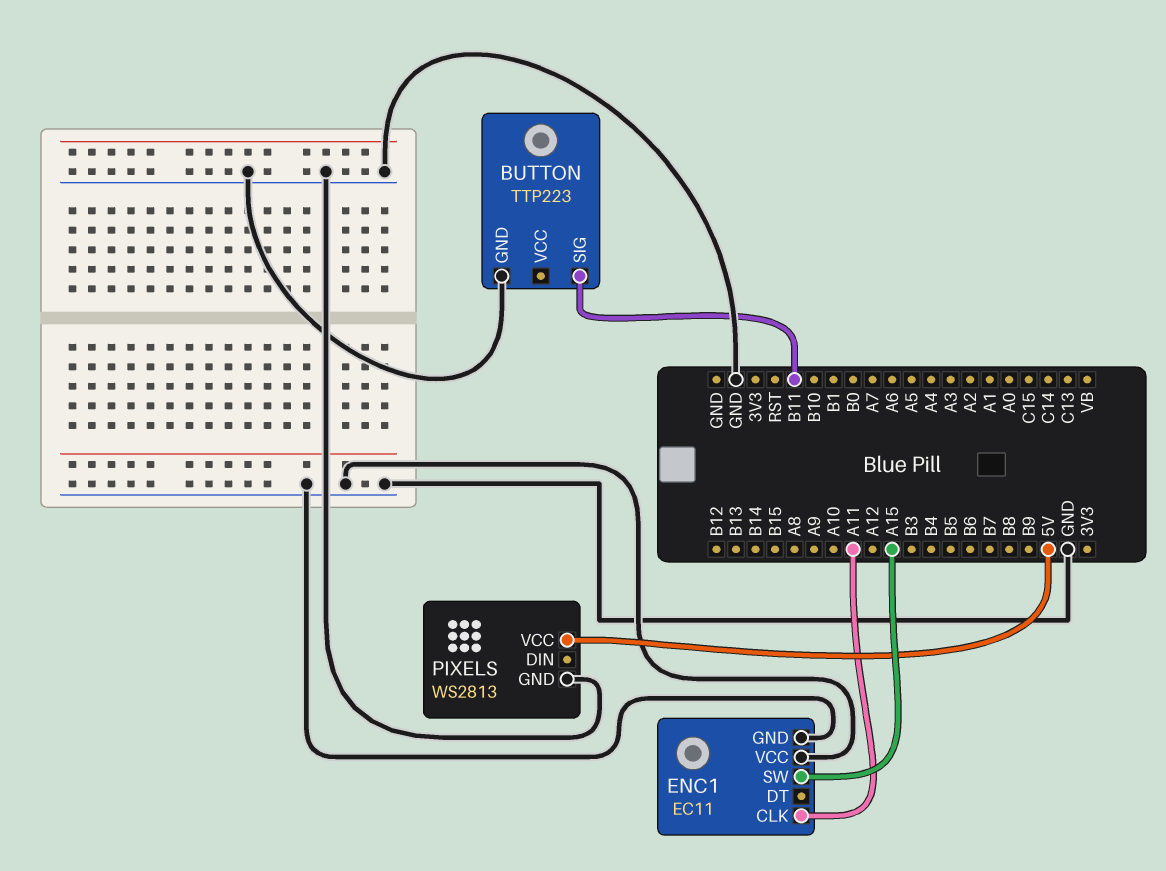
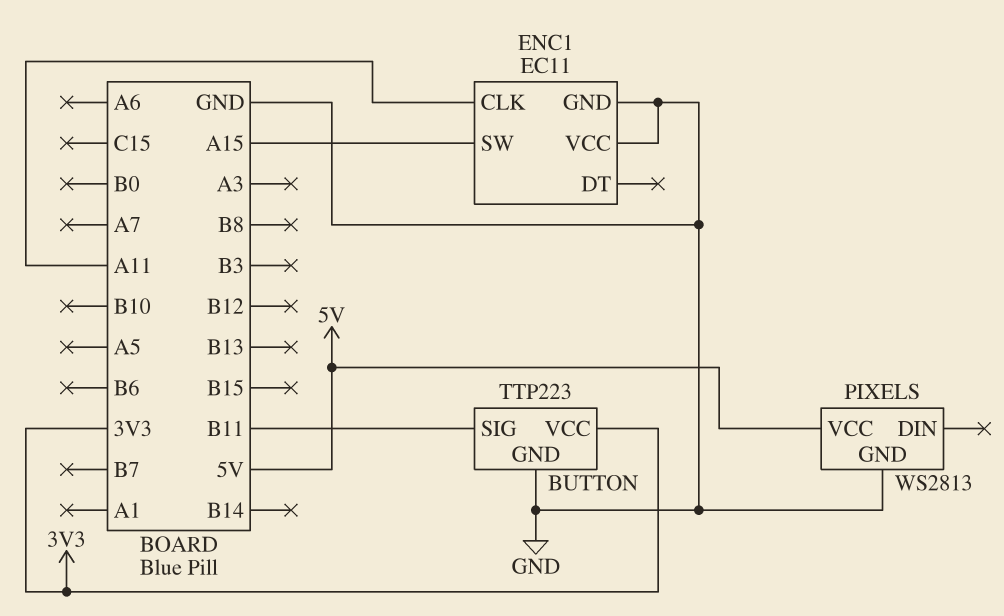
BUTTON pin VCC: none -> 3V3

